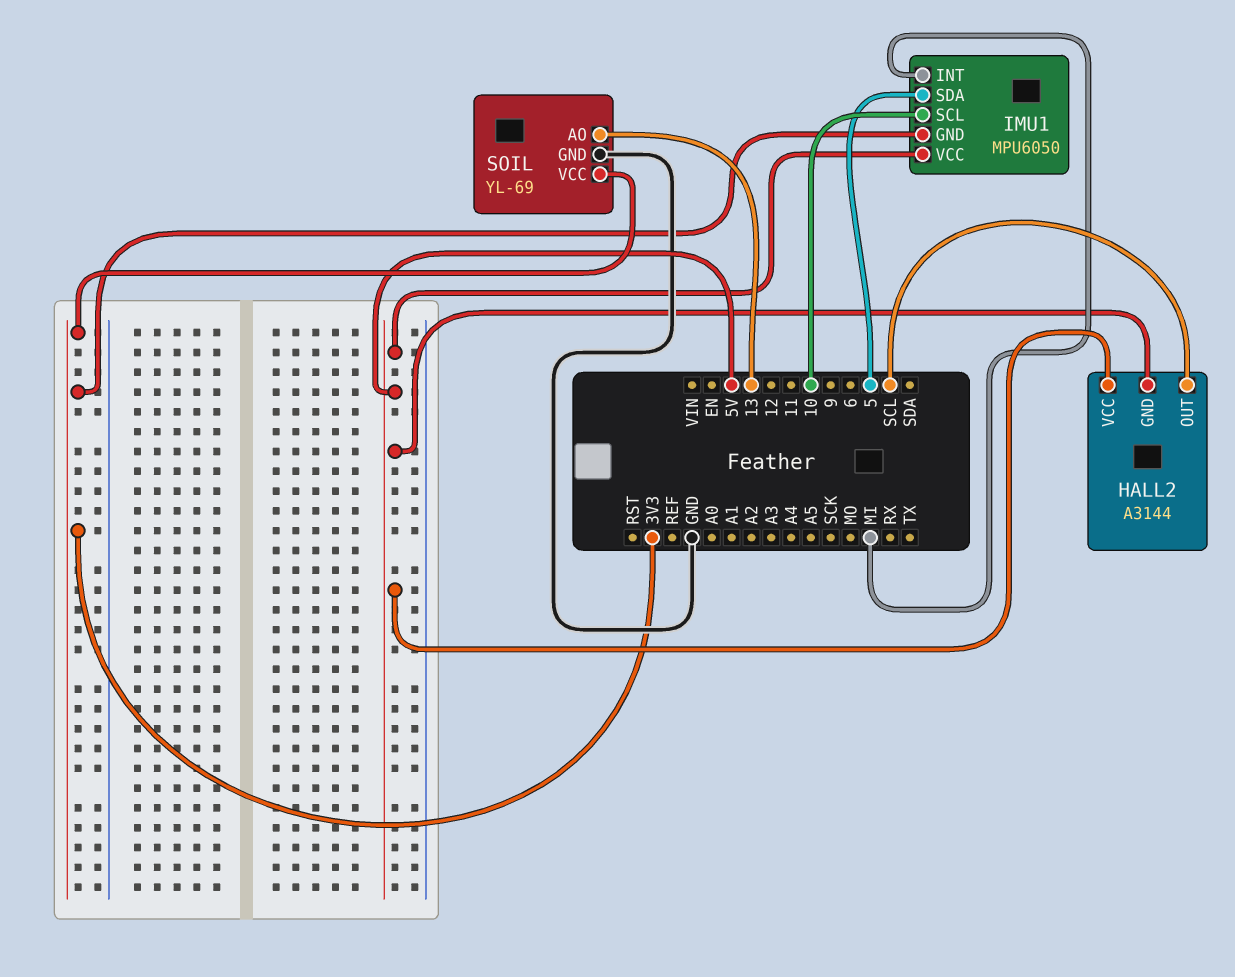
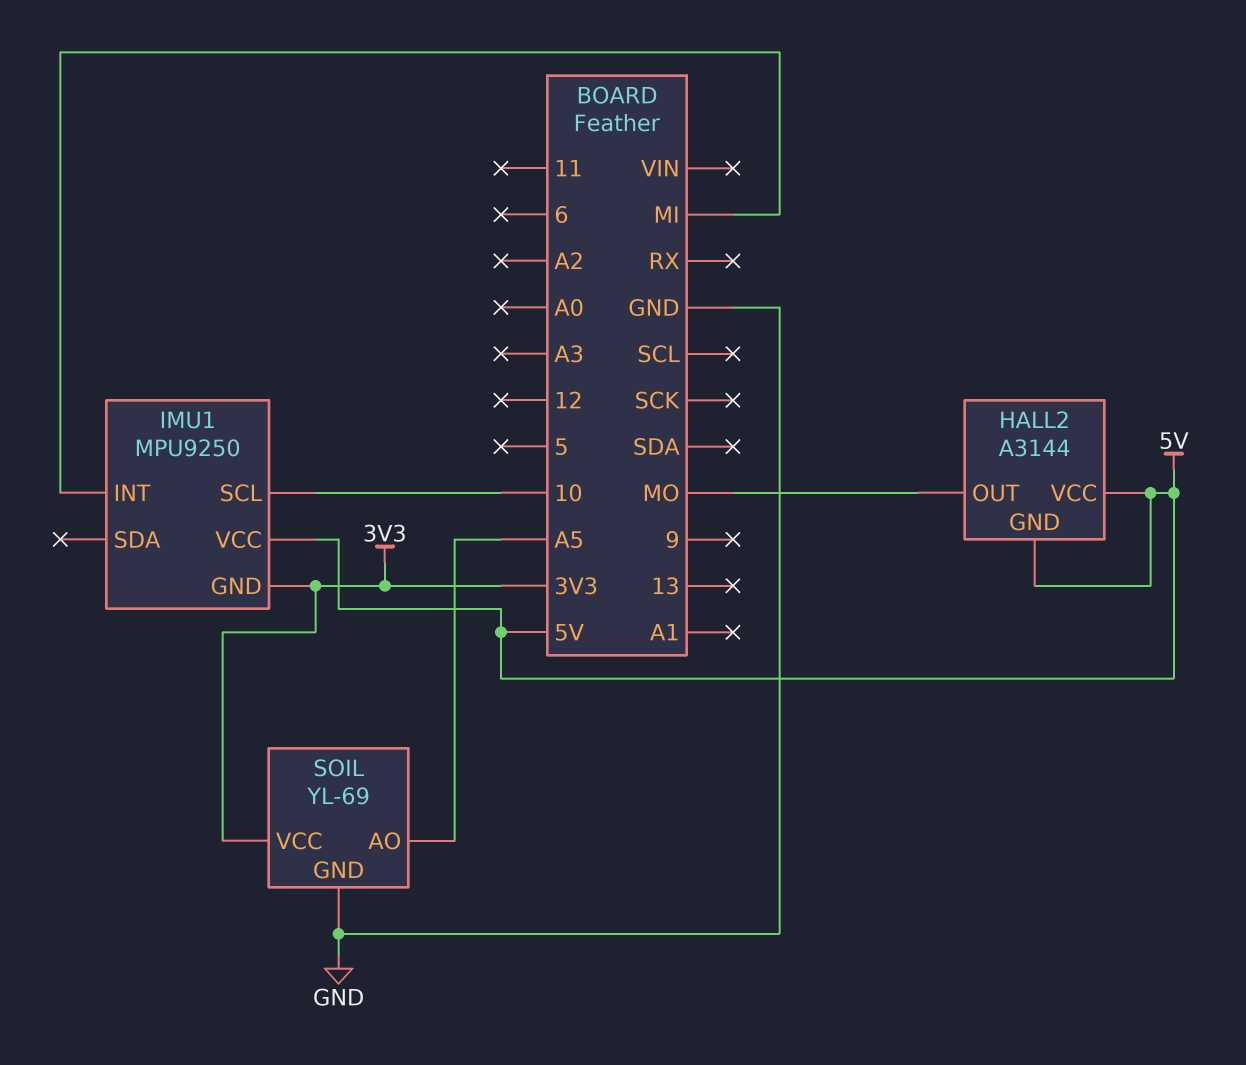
HALL2 pin OUT: SCL -> MO
IMU1: MPU6050 -> MPU9250
IMU1 pin SDA: 5 -> none
SOIL pin AO: 13 -> A5

